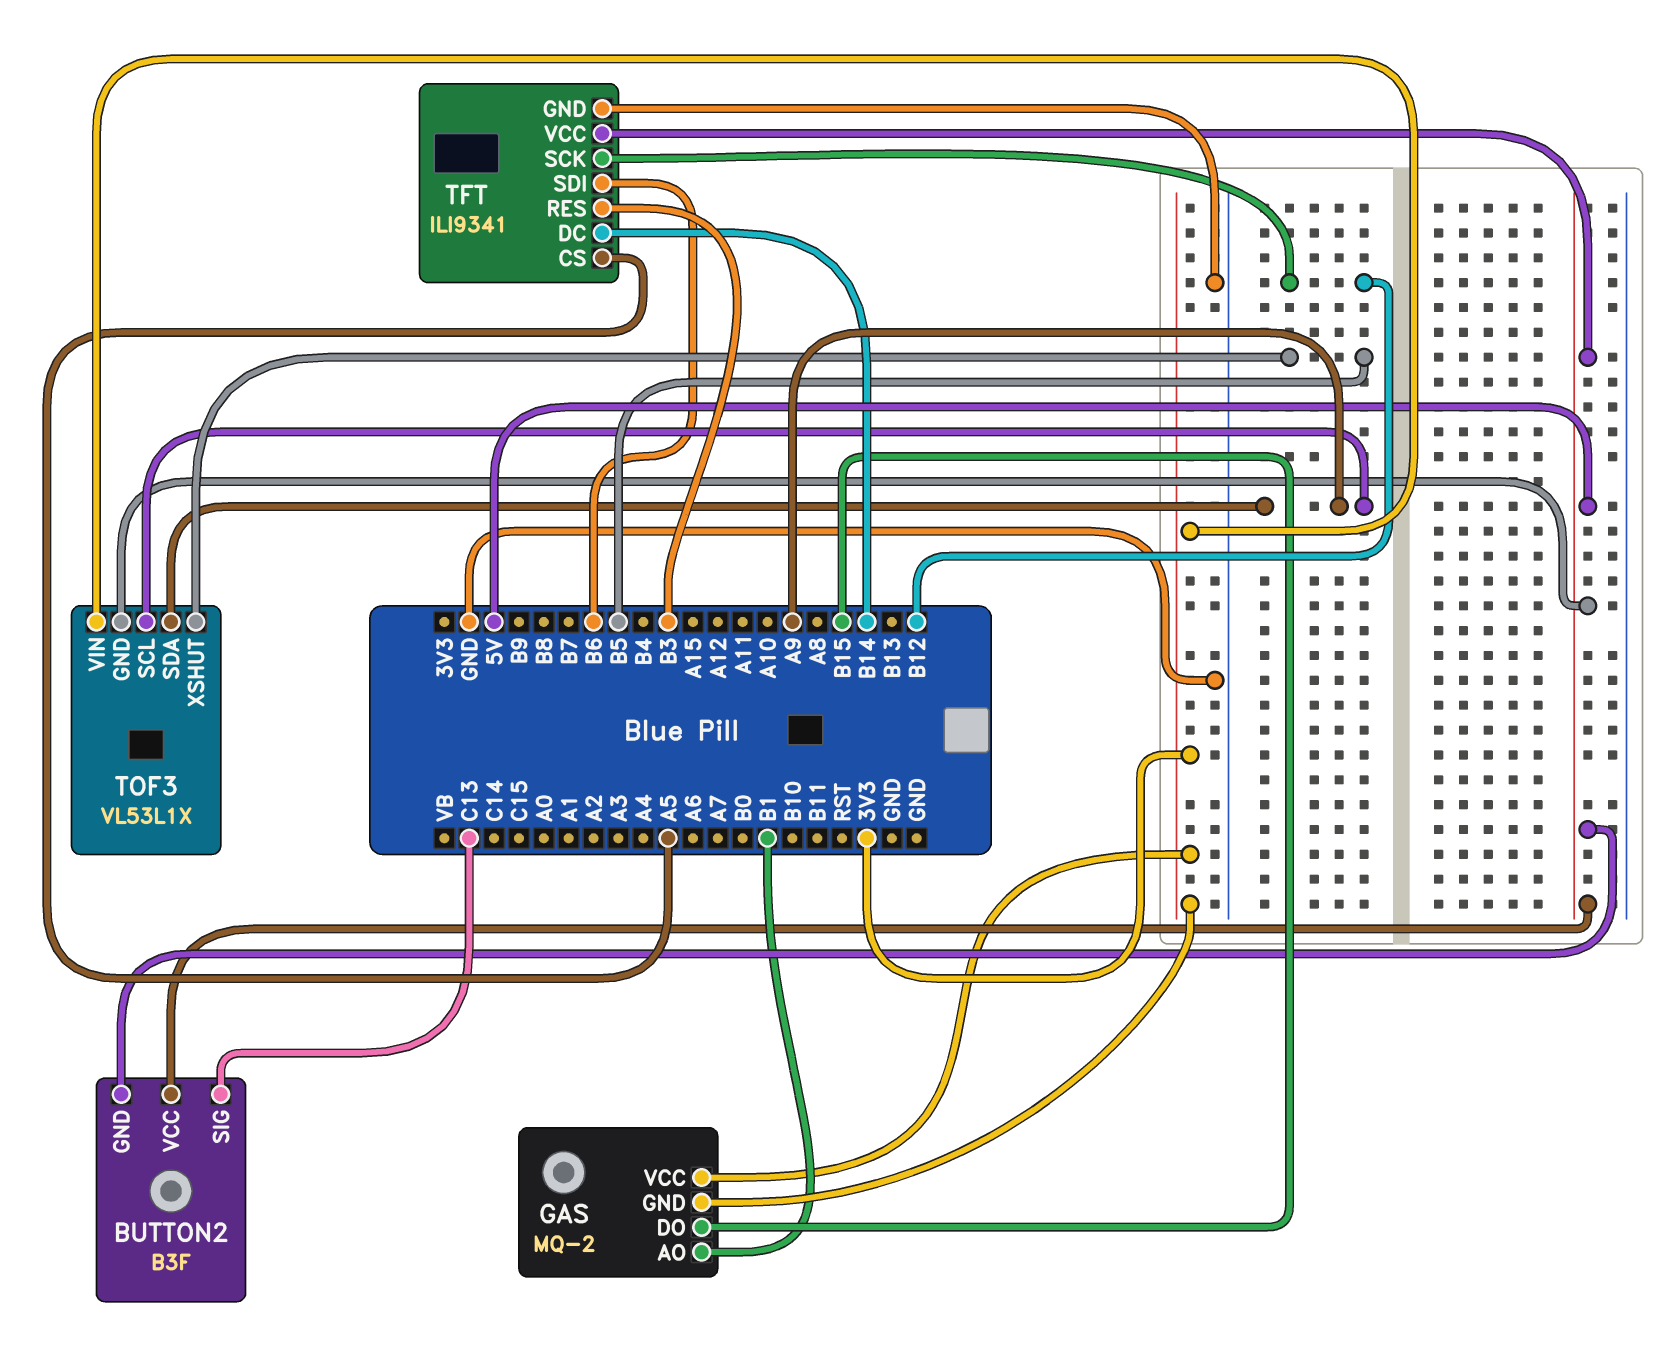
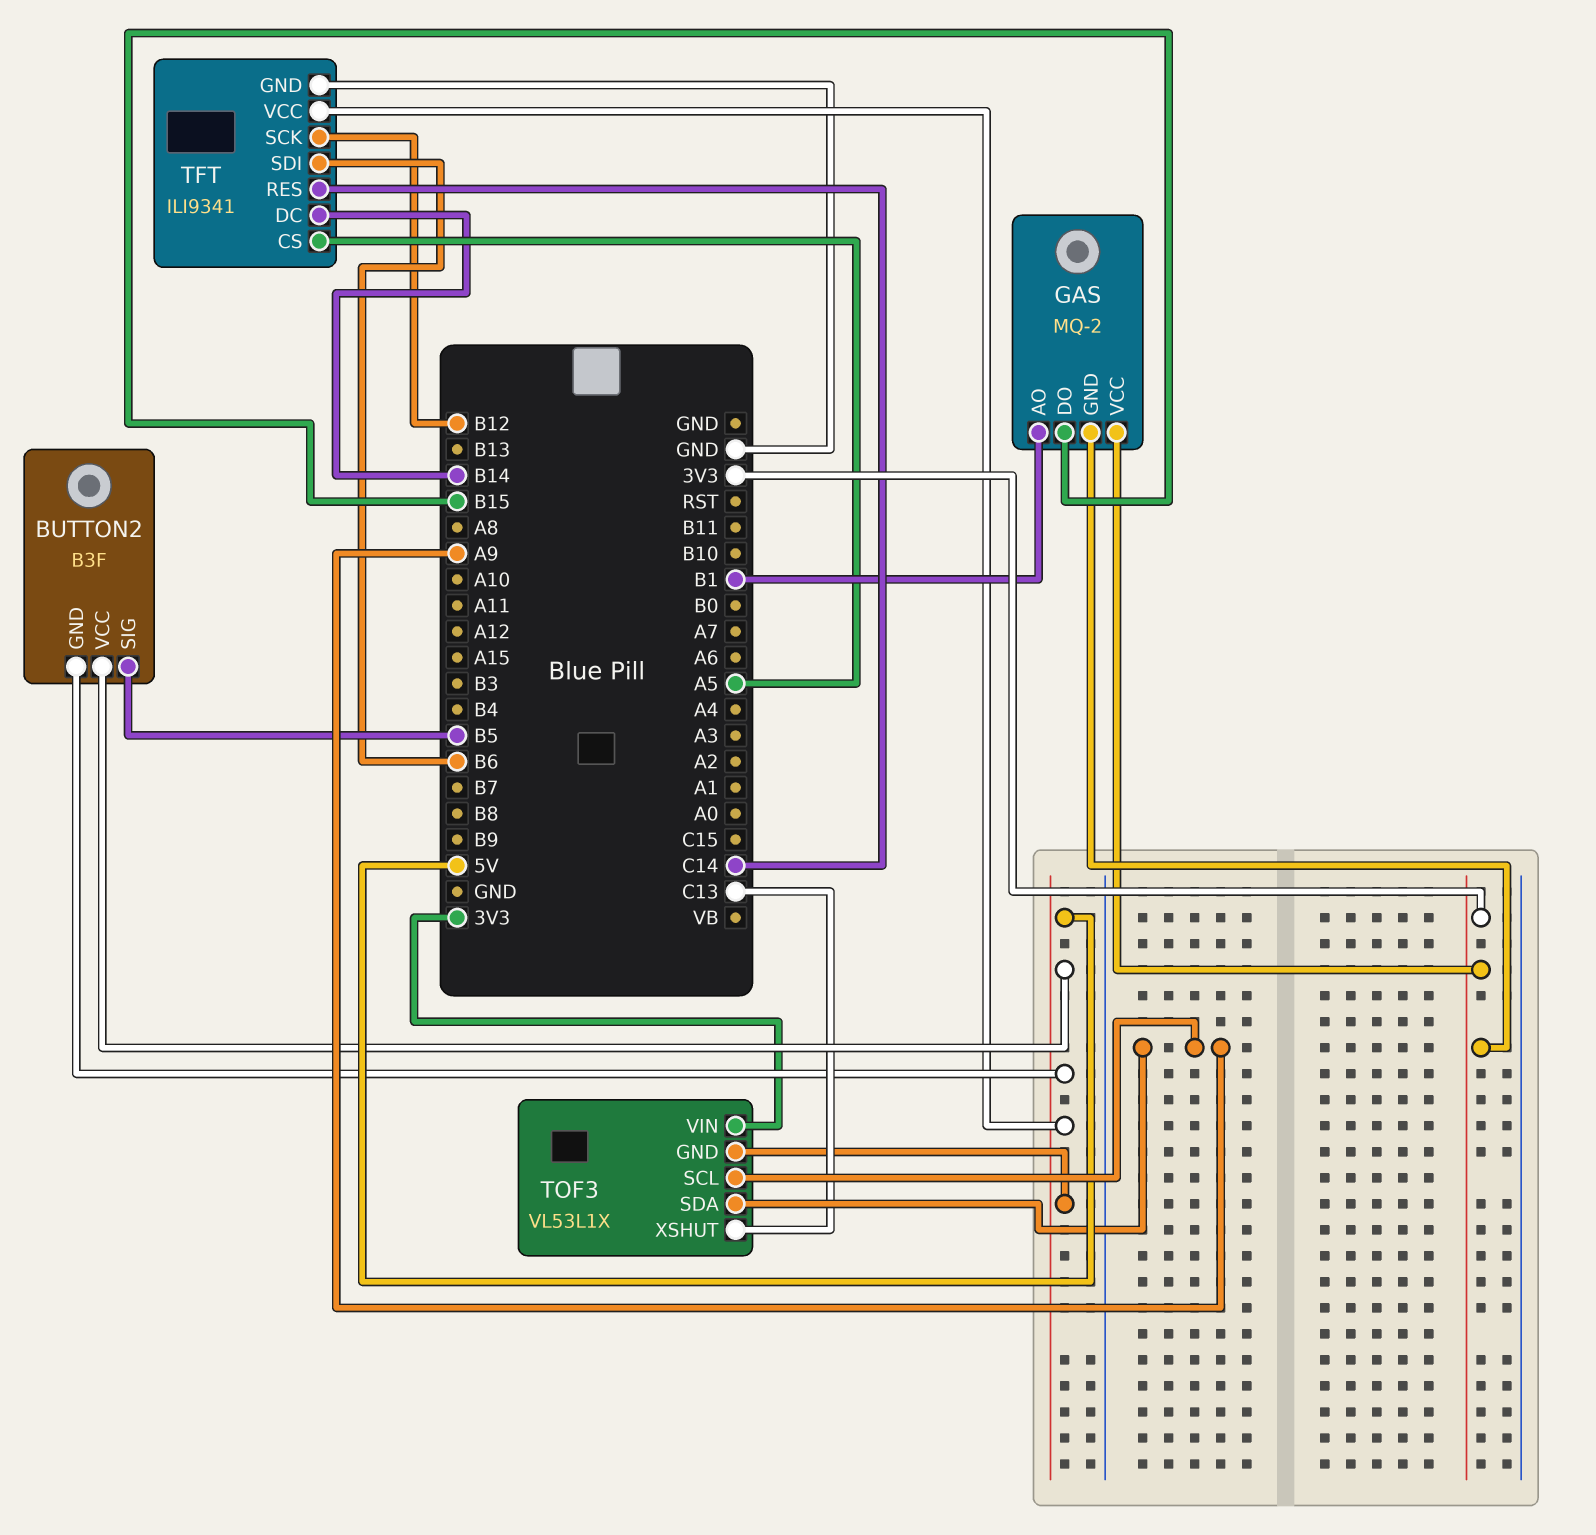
BUTTON2 pin SIG: C13 -> B5
TFT pin RES: B3 -> C14
TOF3 pin XSHUT: B5 -> C13

